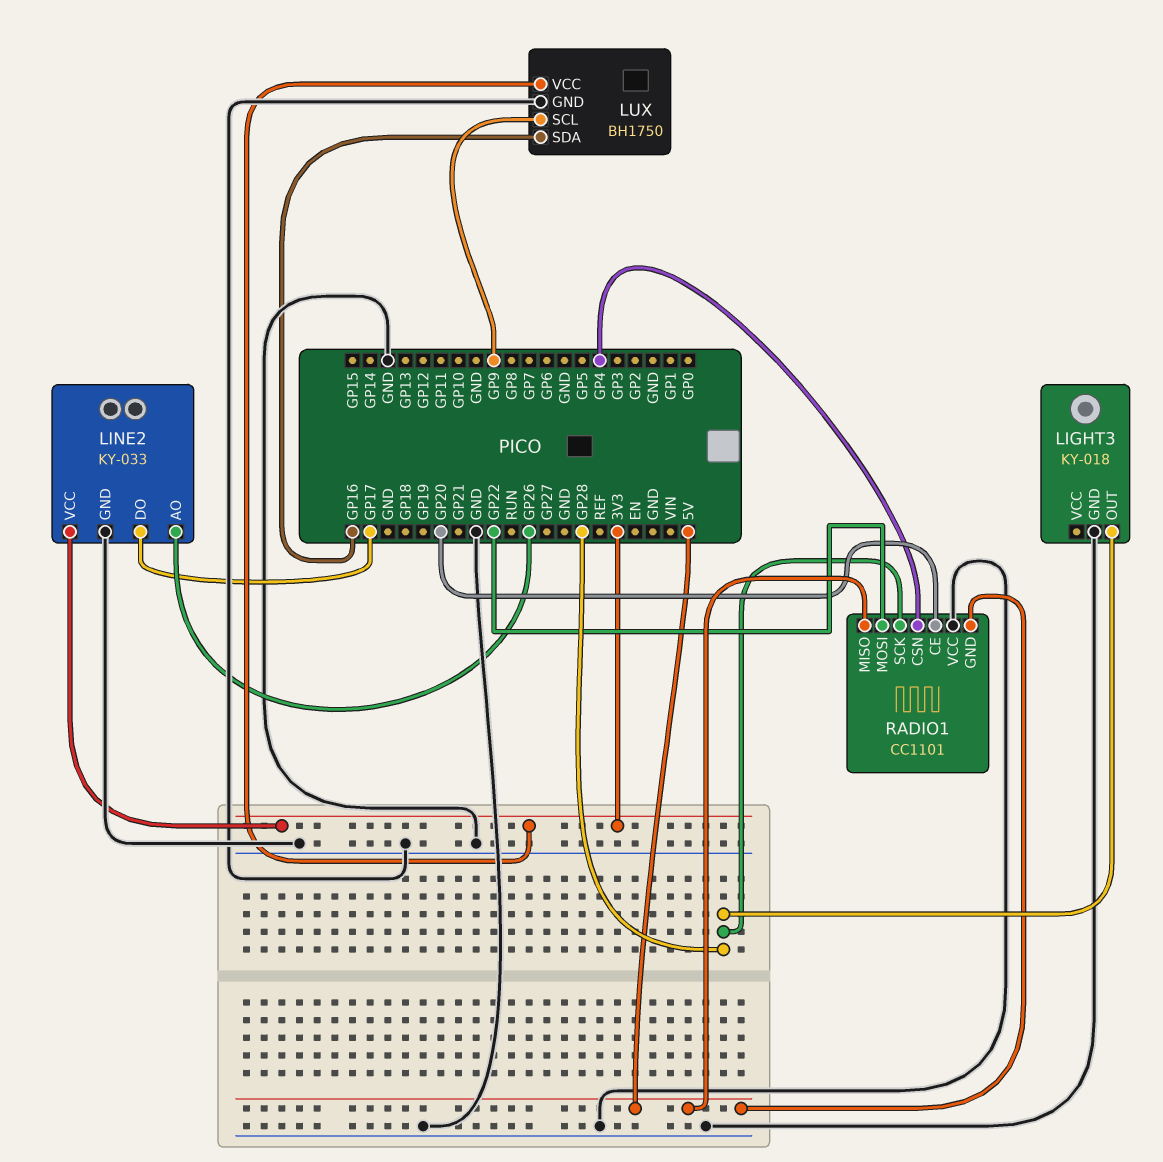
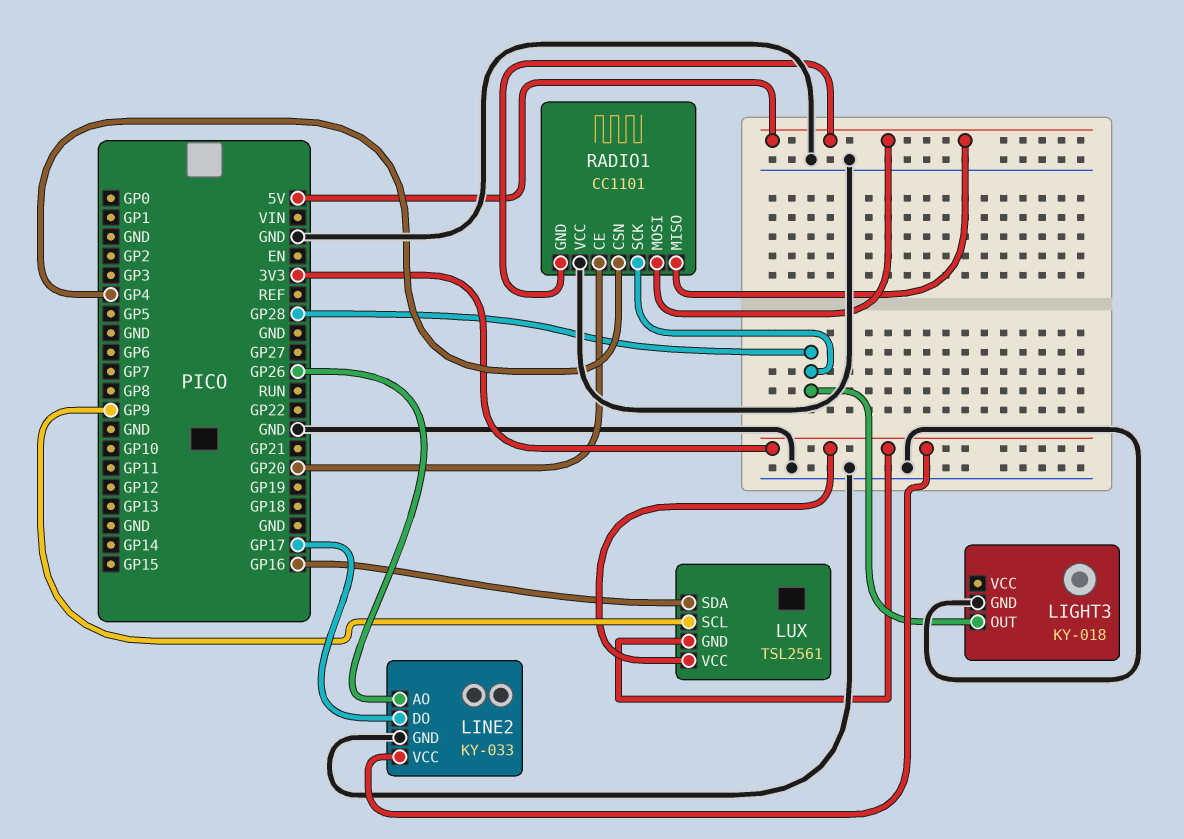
LUX: BH1750 -> TSL2561
LUX pin GND: GND -> 3V3
RADIO1 pin MOSI: GP22 -> 5V

